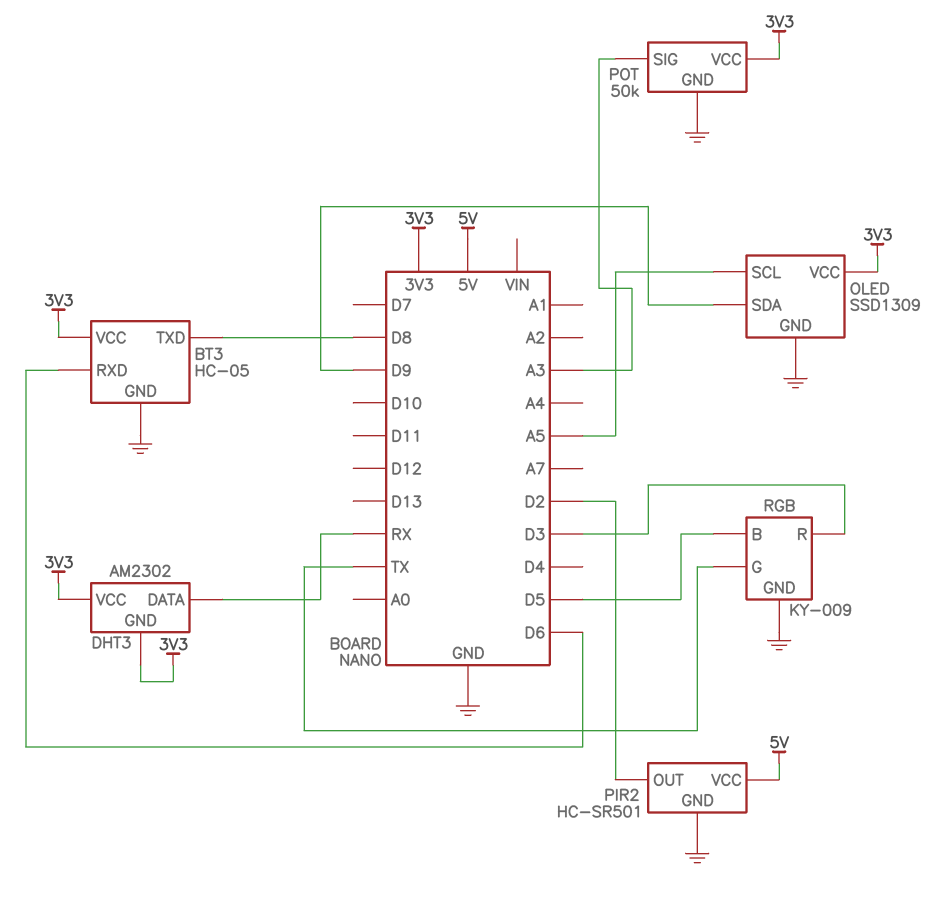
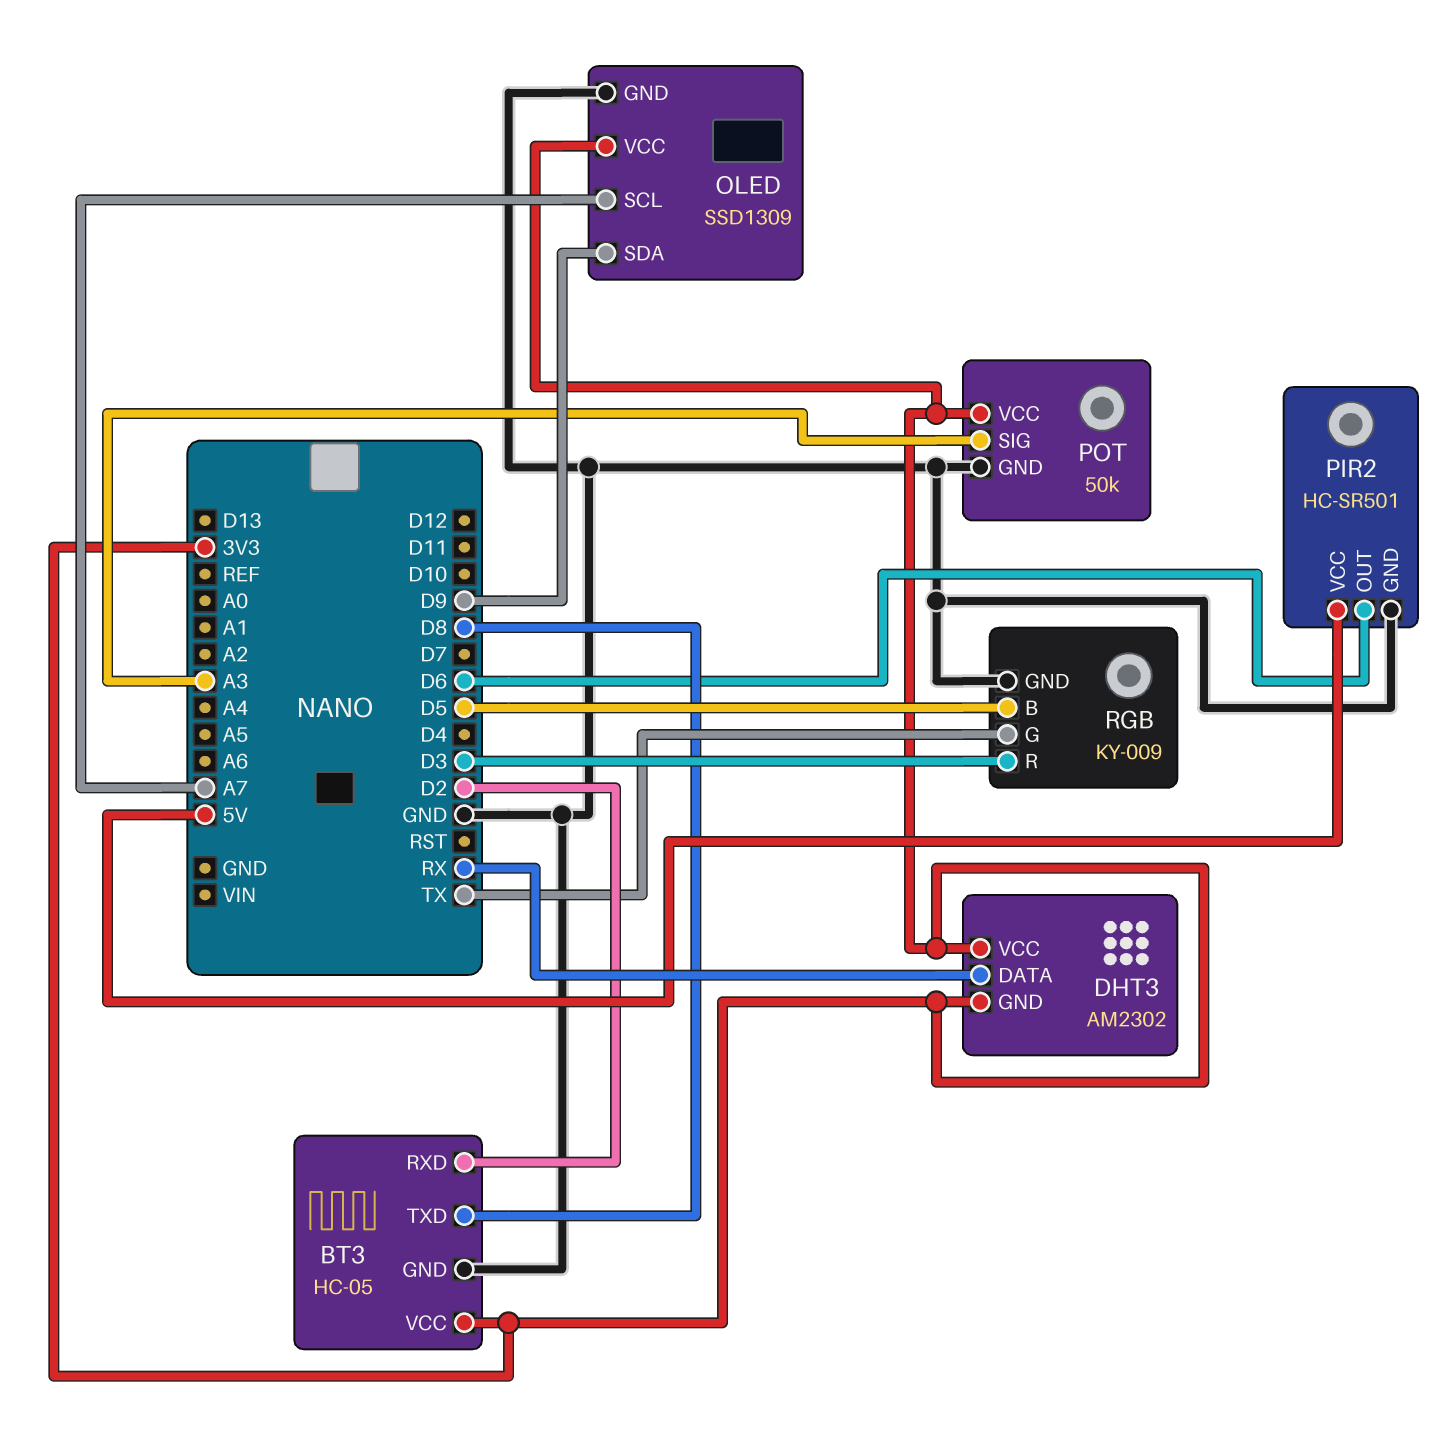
BT3 pin RXD: D6 -> D2
OLED pin SCL: A5 -> A7
PIR2 pin OUT: D2 -> D6

